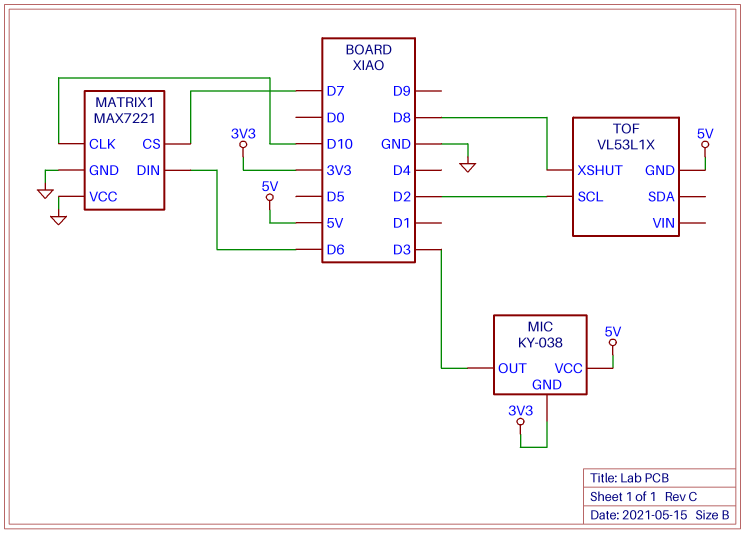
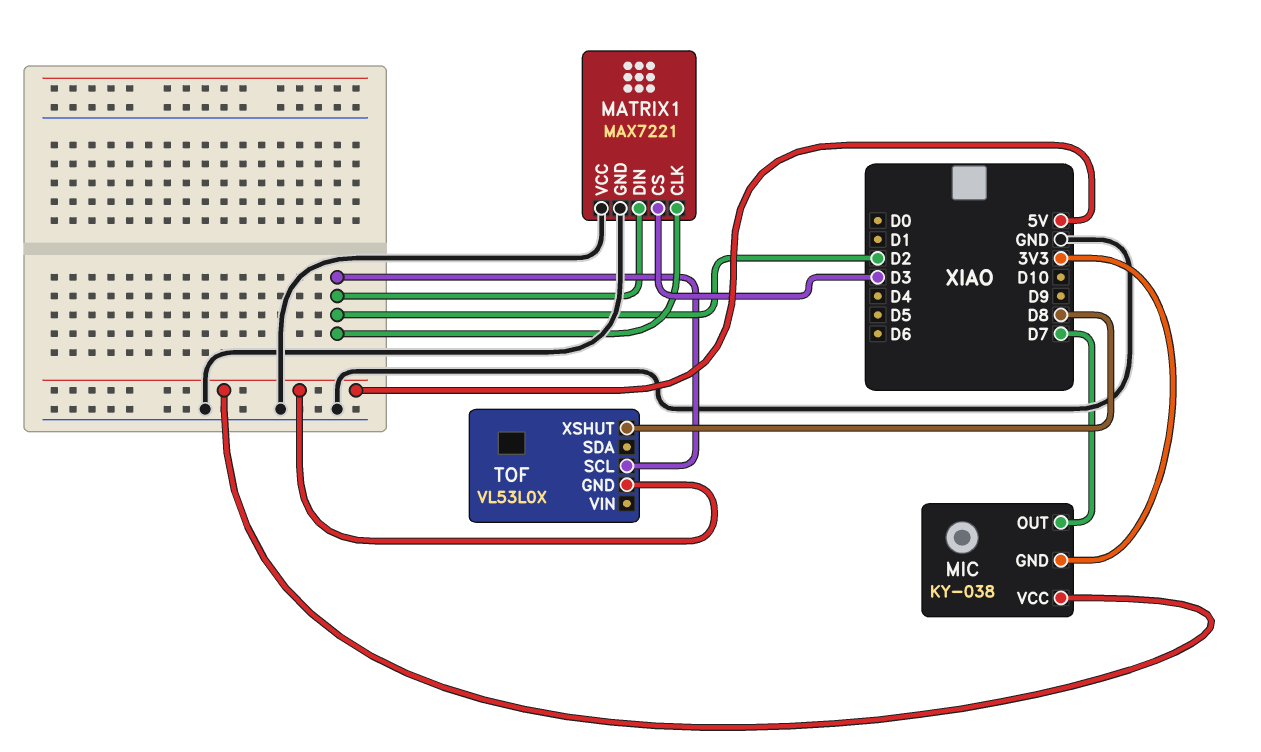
MATRIX1 pin CLK: D10 -> D2
MATRIX1 pin CS: D7 -> D3
MATRIX1 pin DIN: D6 -> D2
MIC pin OUT: D3 -> D7
TOF: VL53L1X -> VL53L0X

